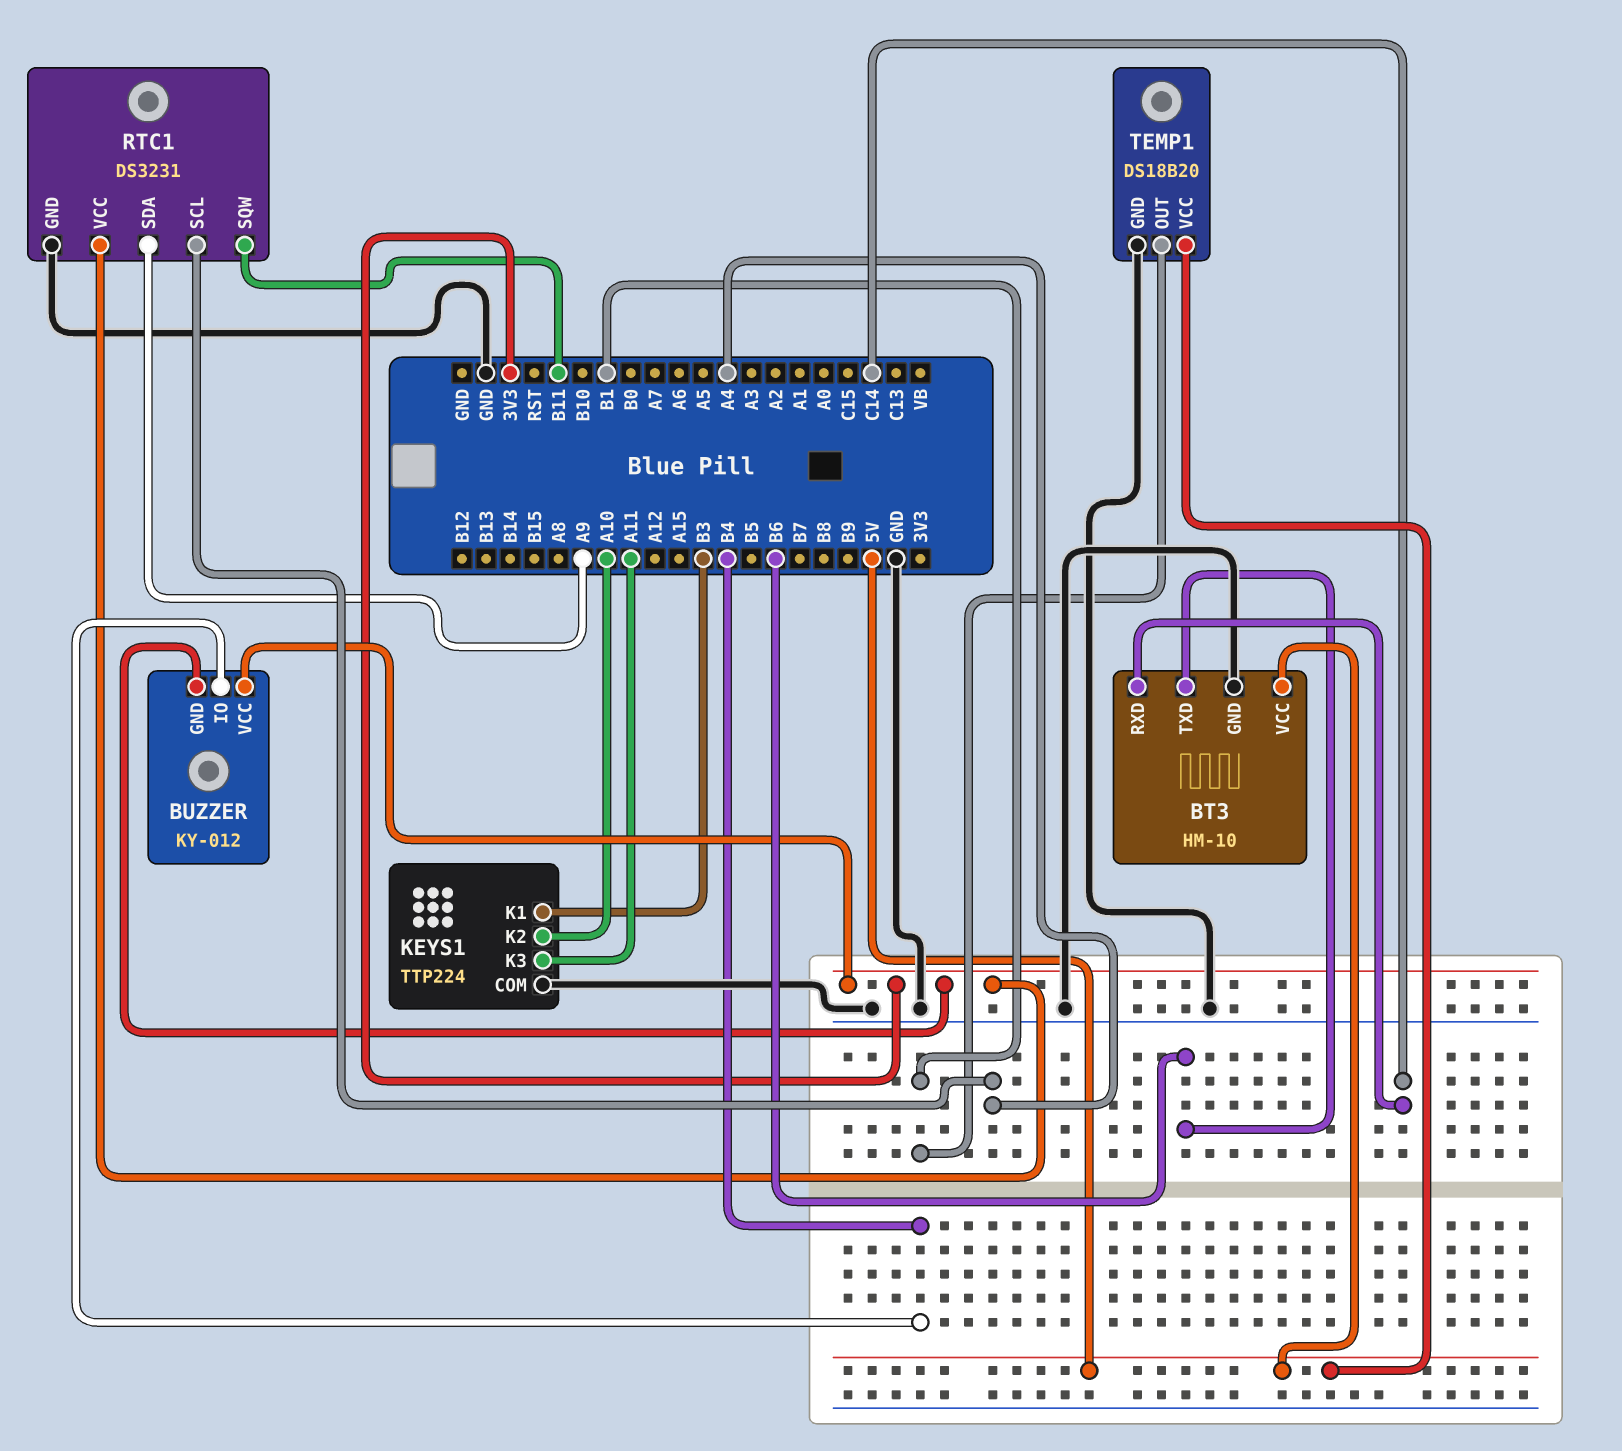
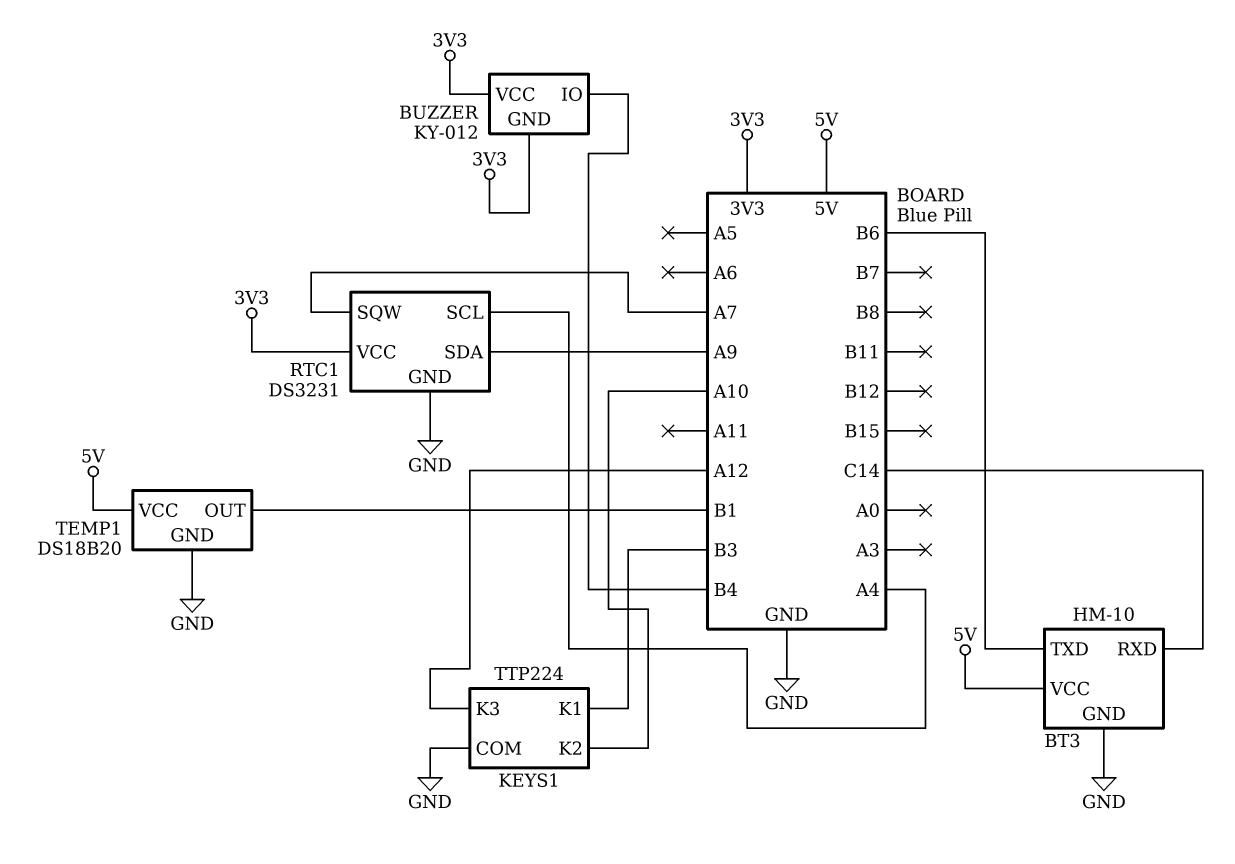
KEYS1 pin K3: A11 -> A12
RTC1 pin SQW: B11 -> A7

